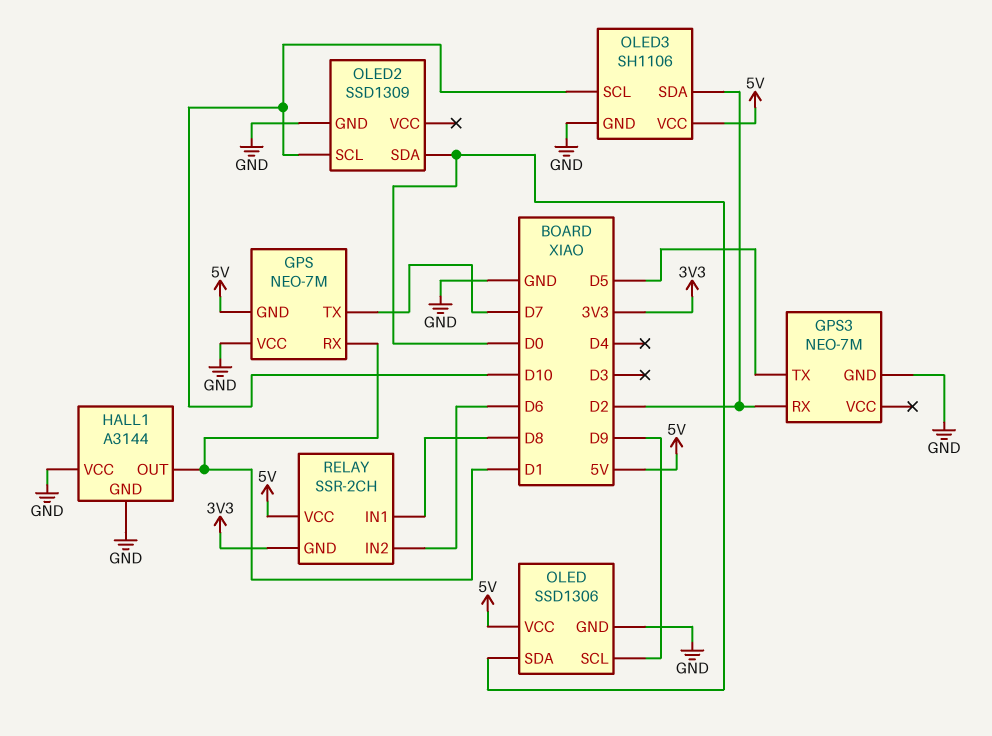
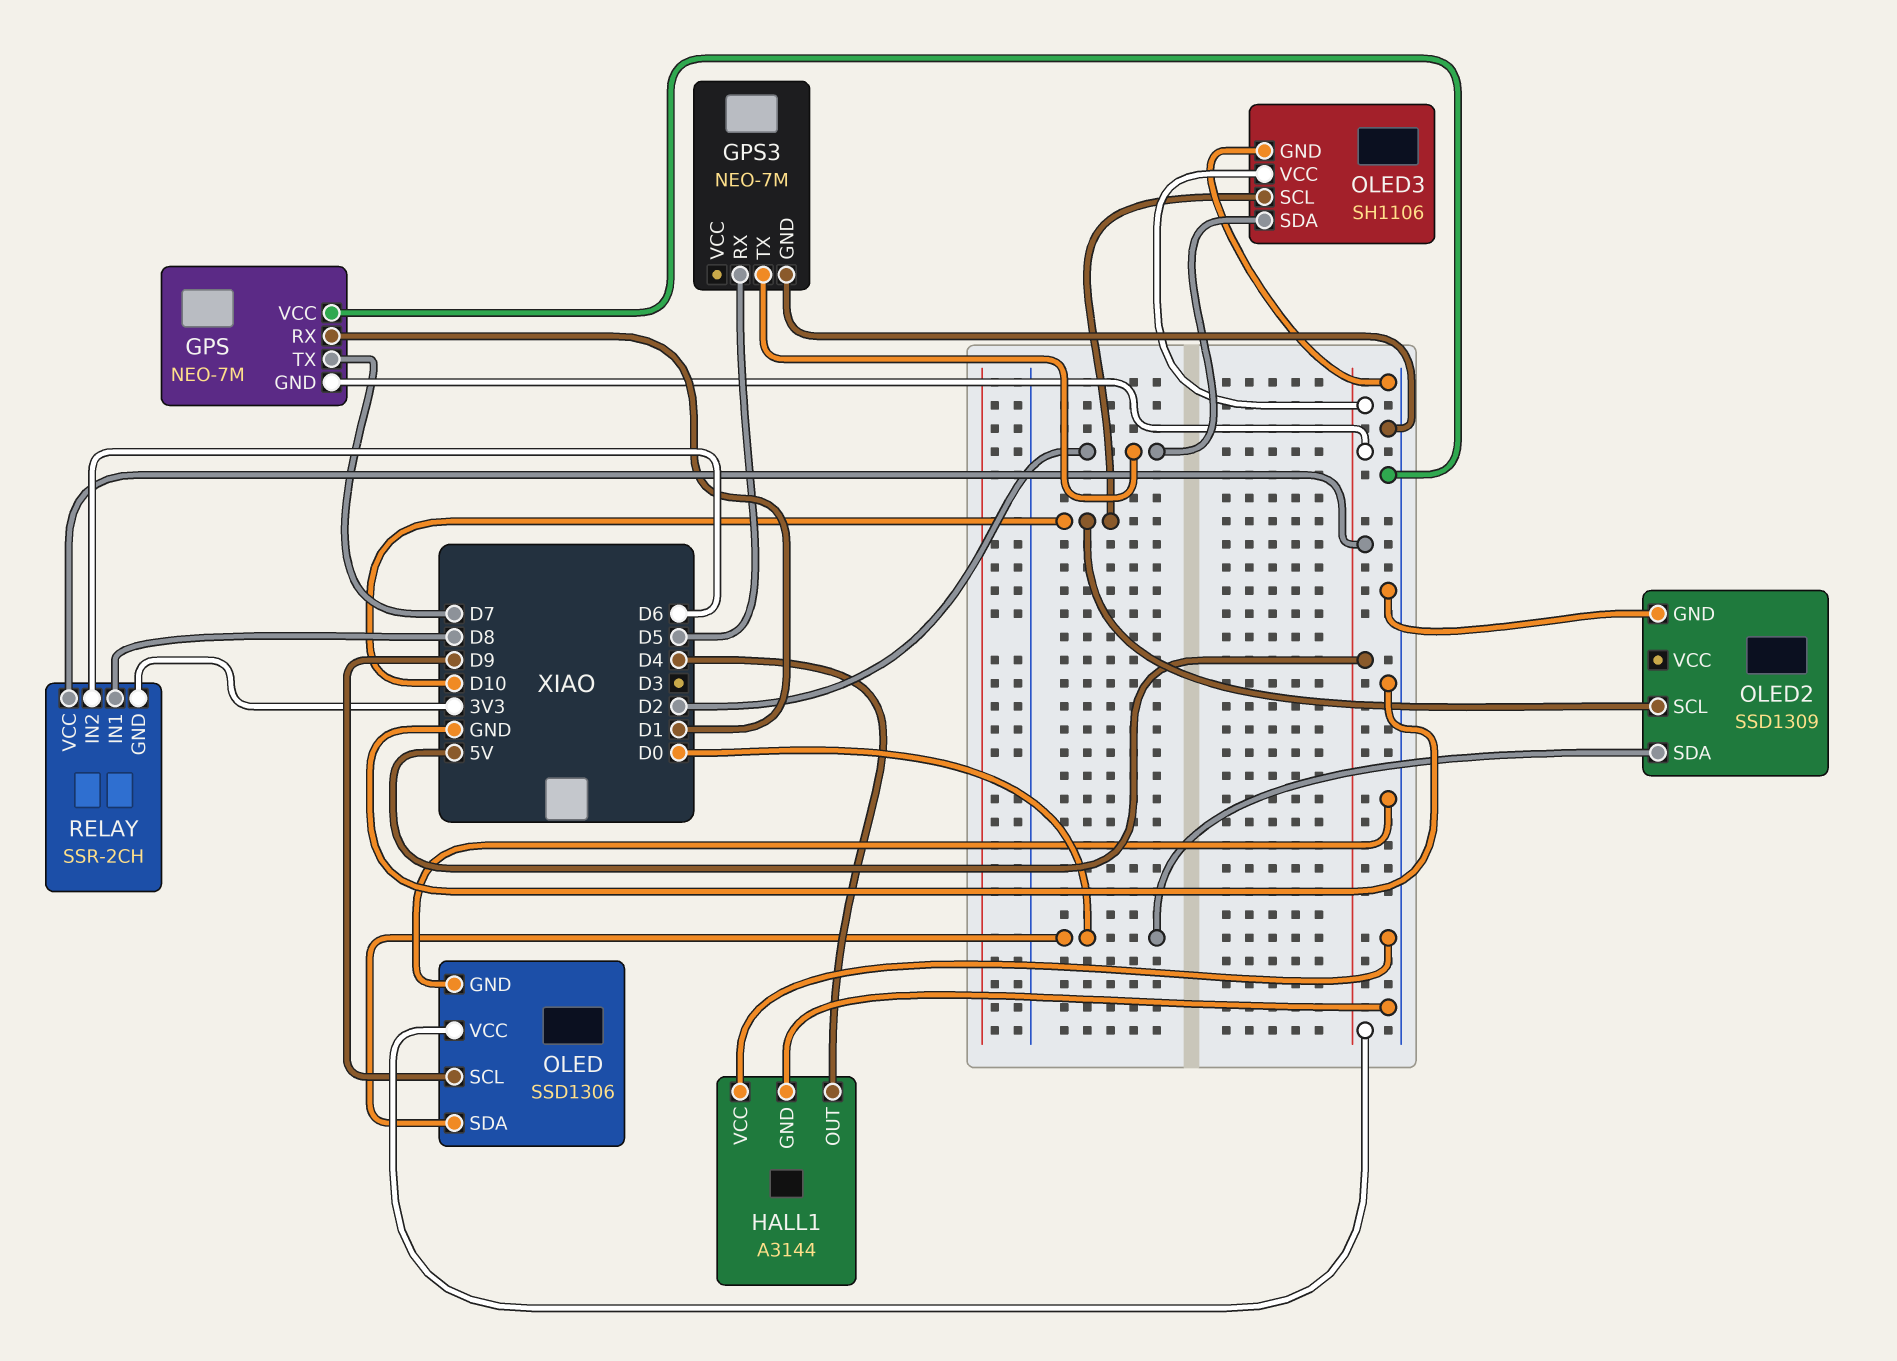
GPS3 pin RX: D2 -> D5
GPS3 pin TX: D5 -> D2
HALL1 pin OUT: D1 -> D4

